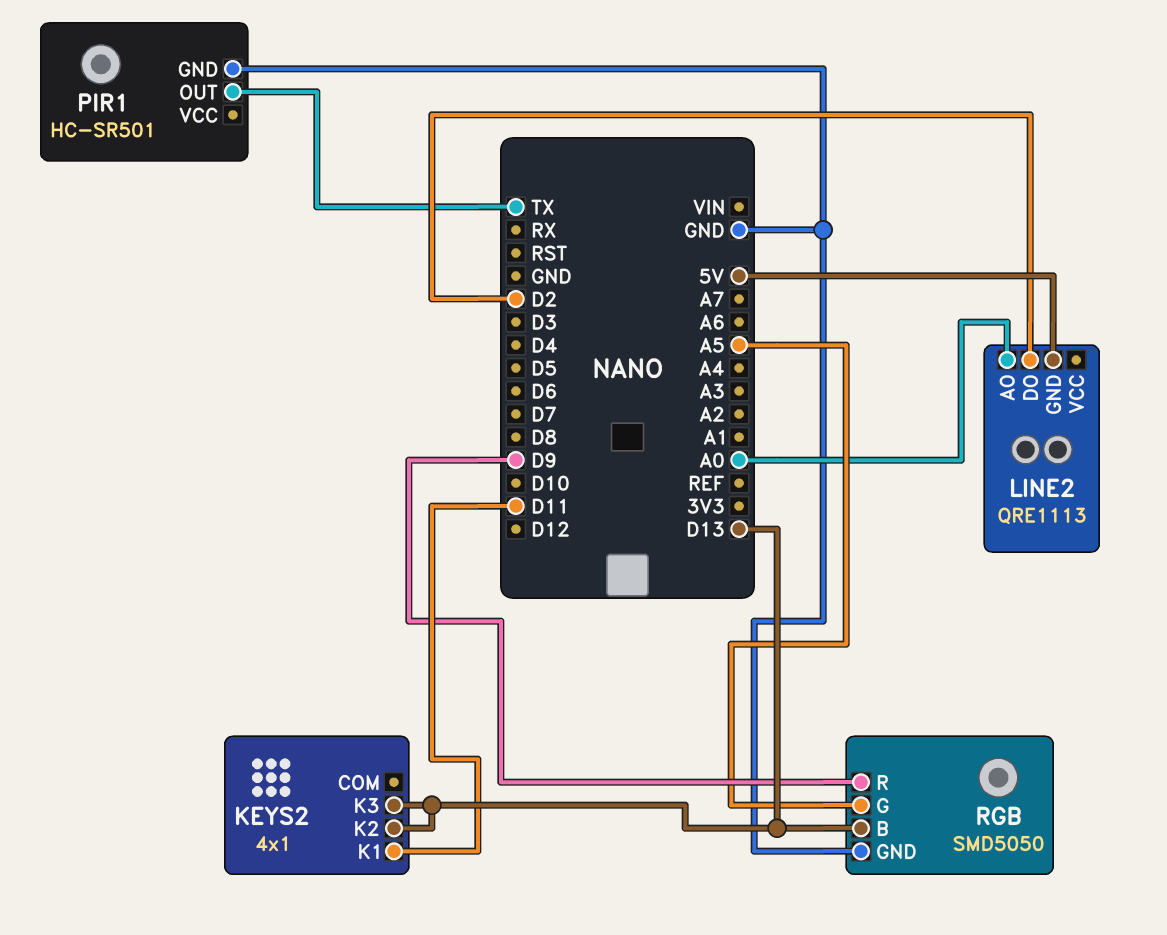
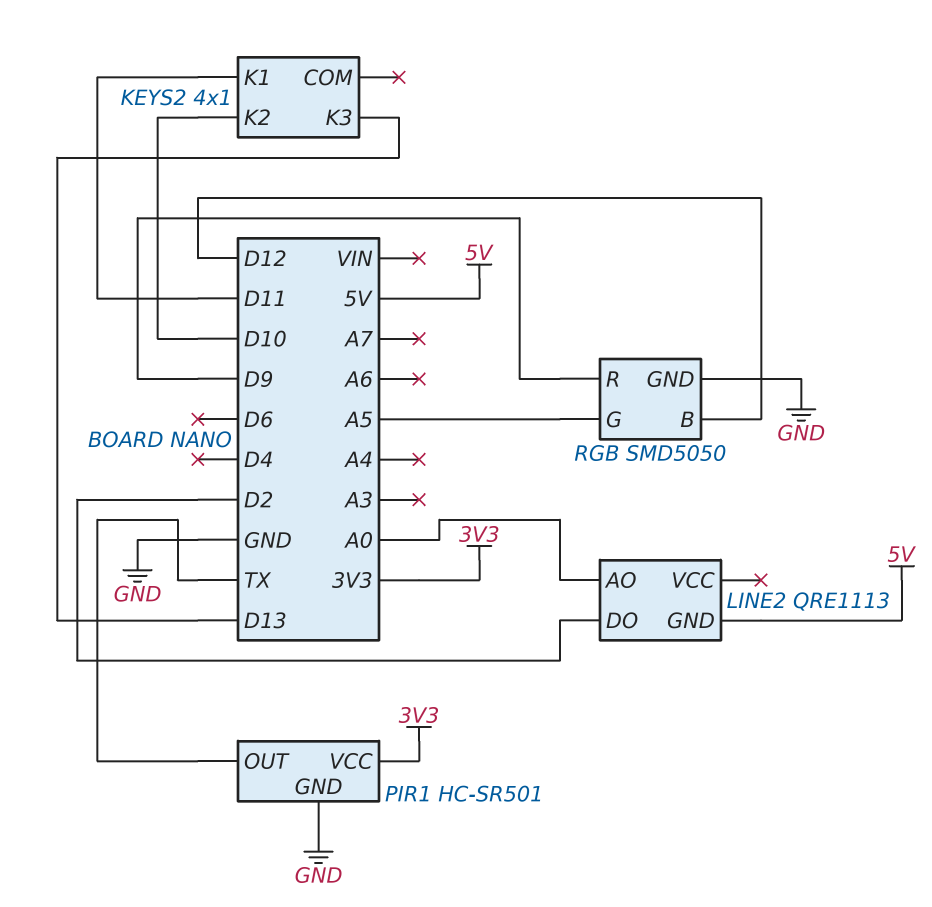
KEYS2 pin K2: D13 -> D10
PIR1 pin VCC: none -> 3V3
RGB pin B: D13 -> D12

